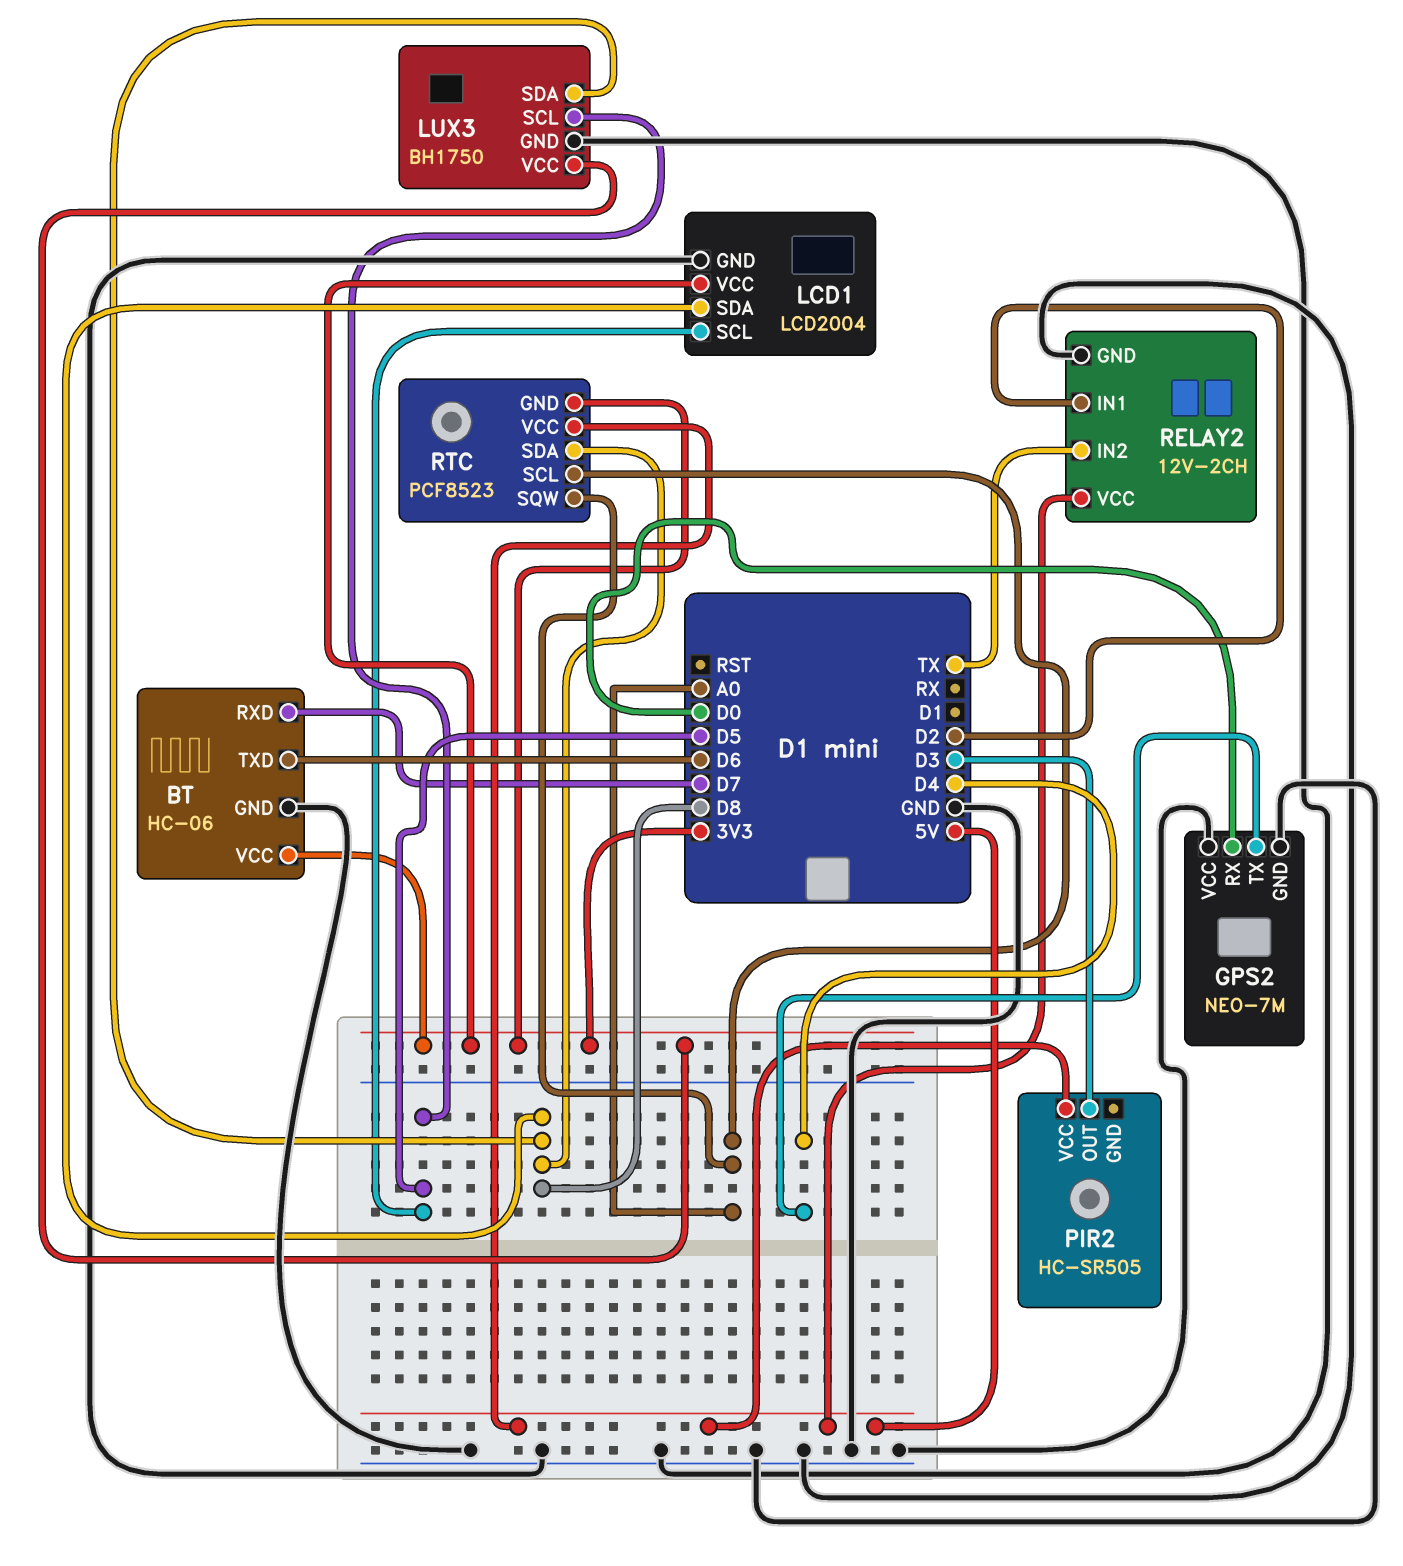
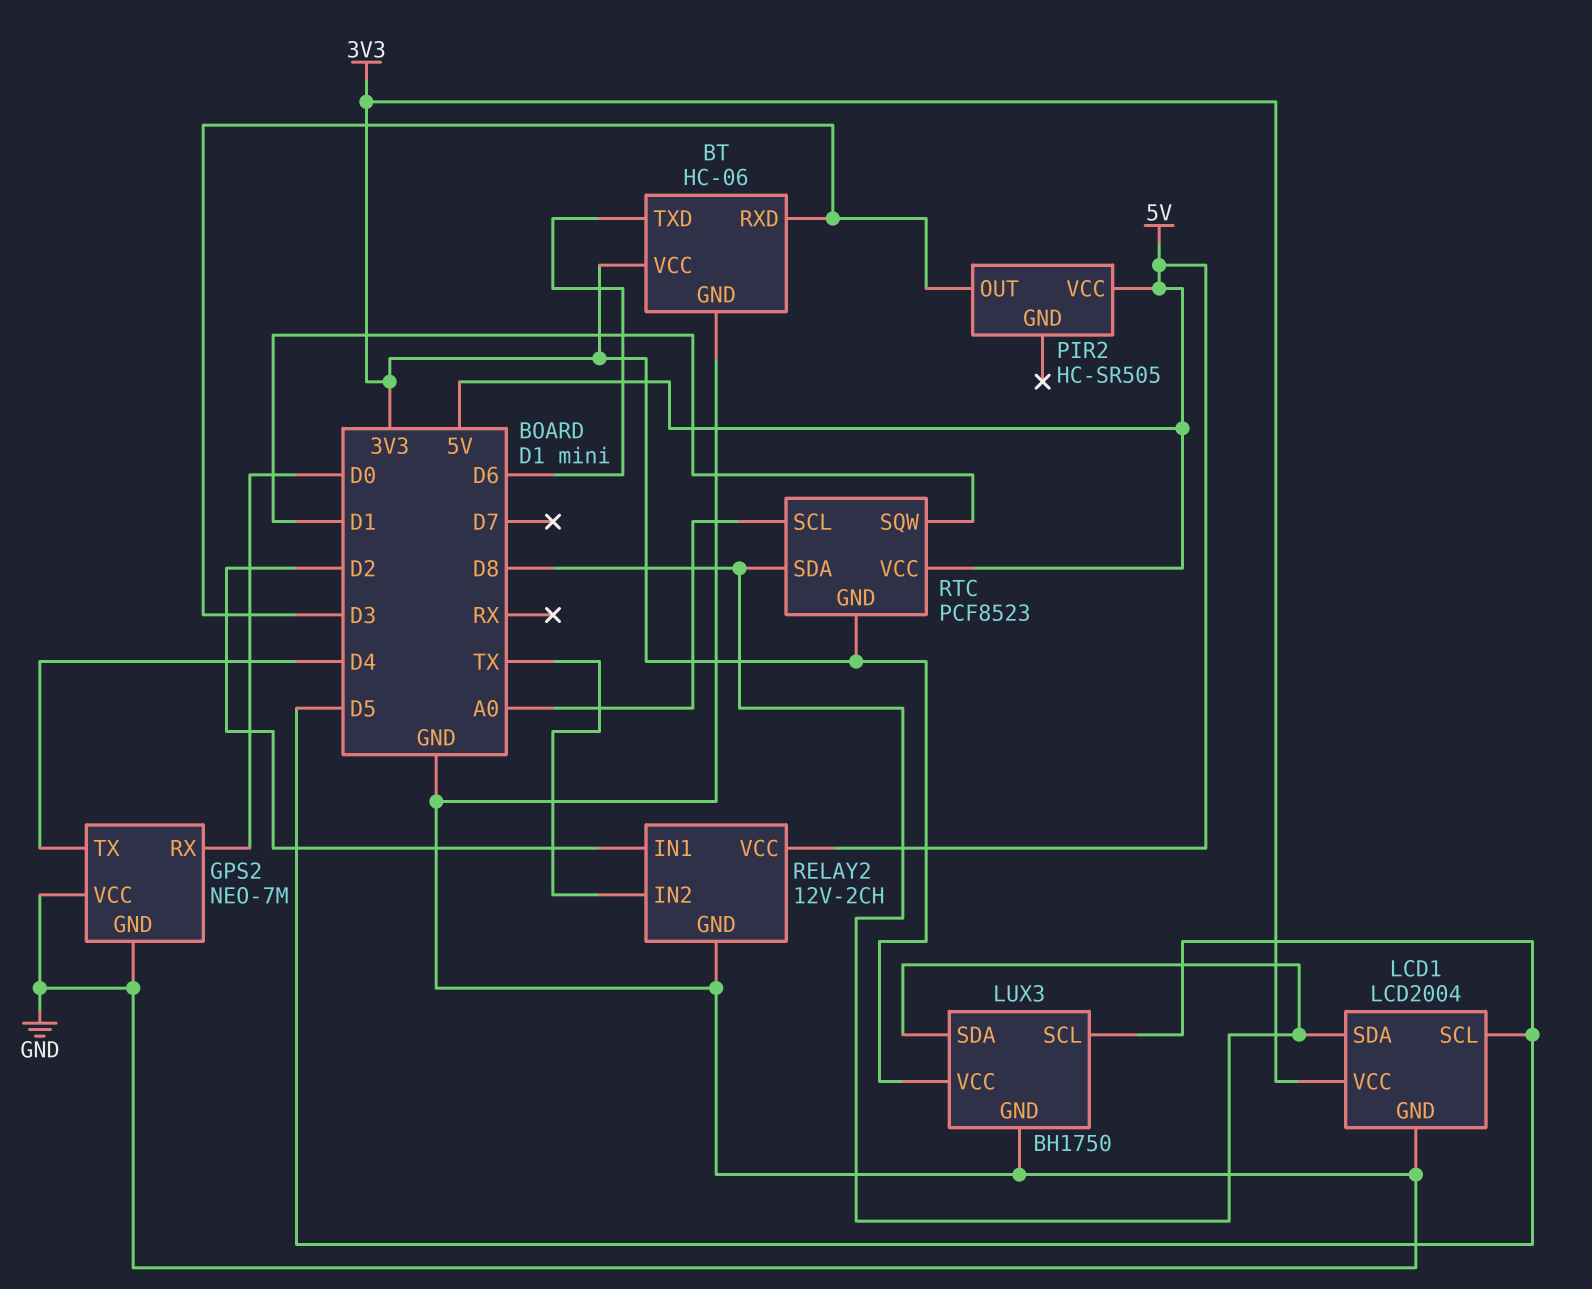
BT pin RXD: D7 -> D3
RTC pin SQW: A0 -> D1

